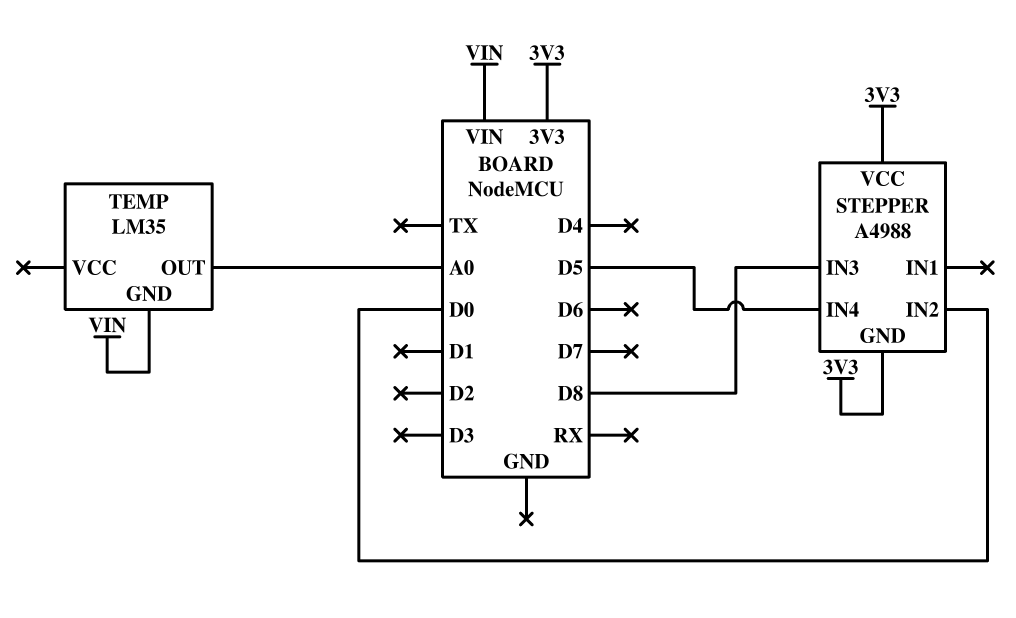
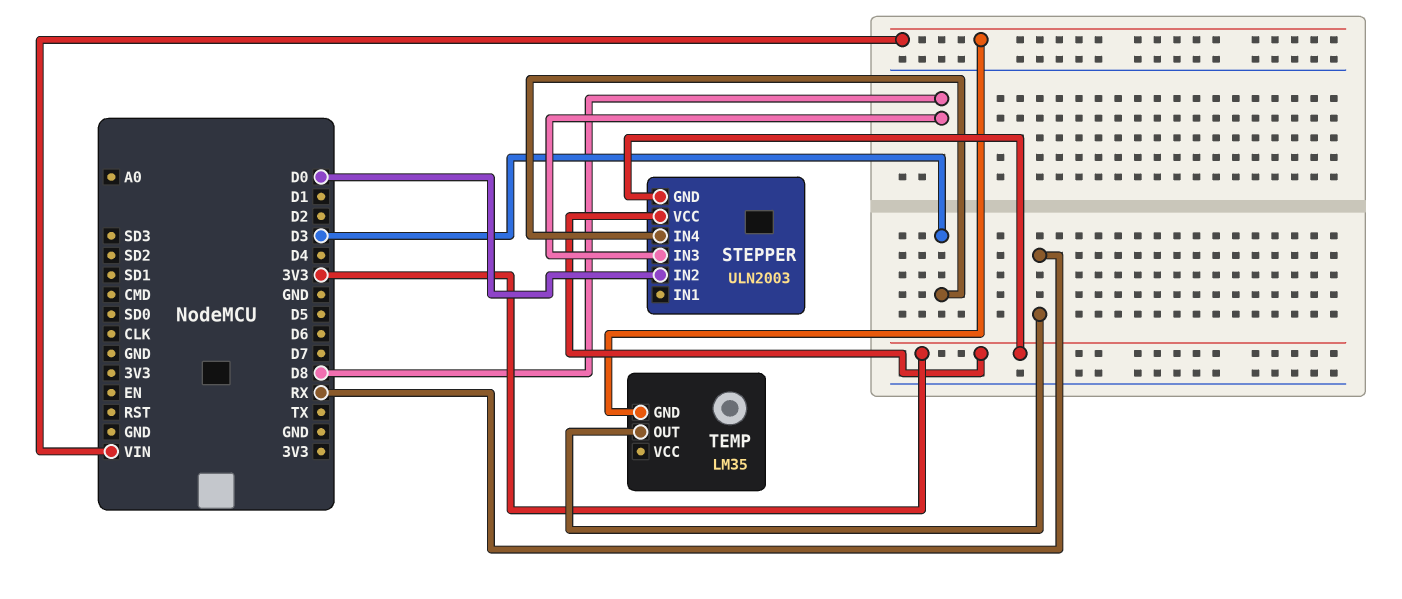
STEPPER: A4988 -> ULN2003
STEPPER pin IN4: D5 -> D3
TEMP pin OUT: A0 -> RX

